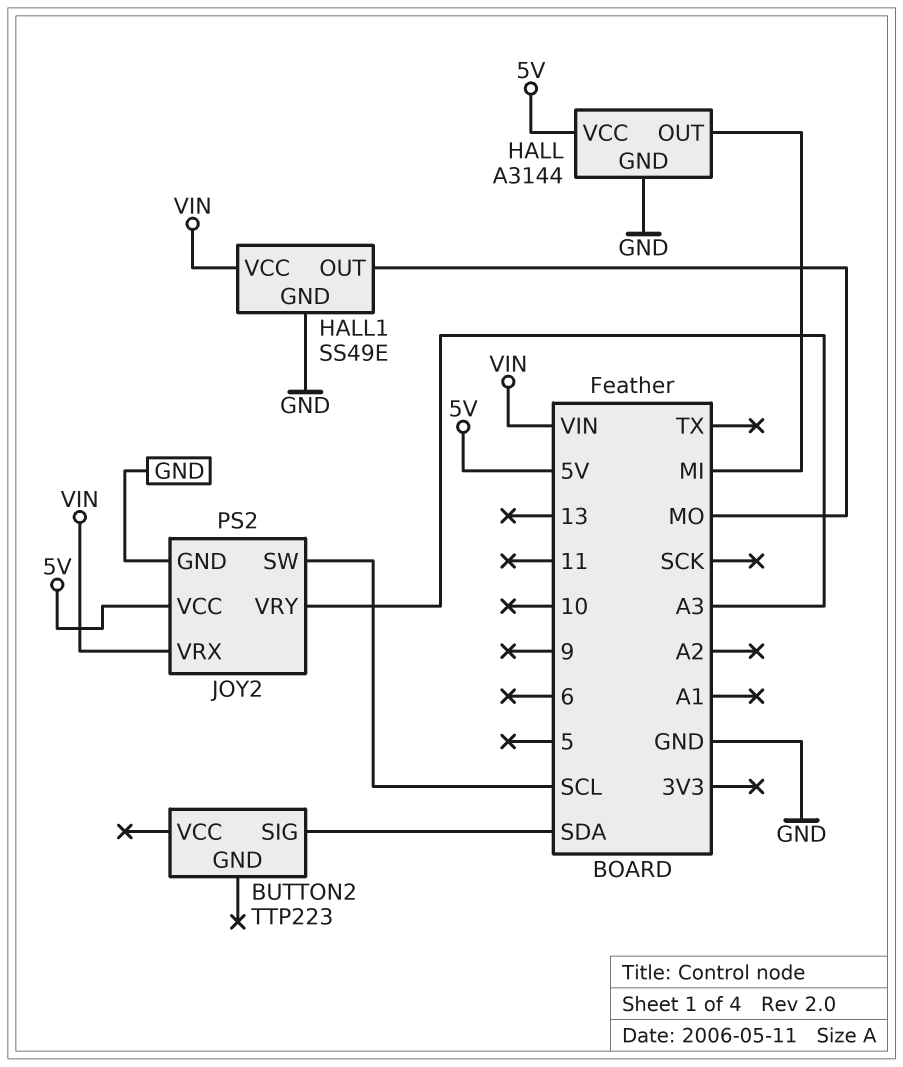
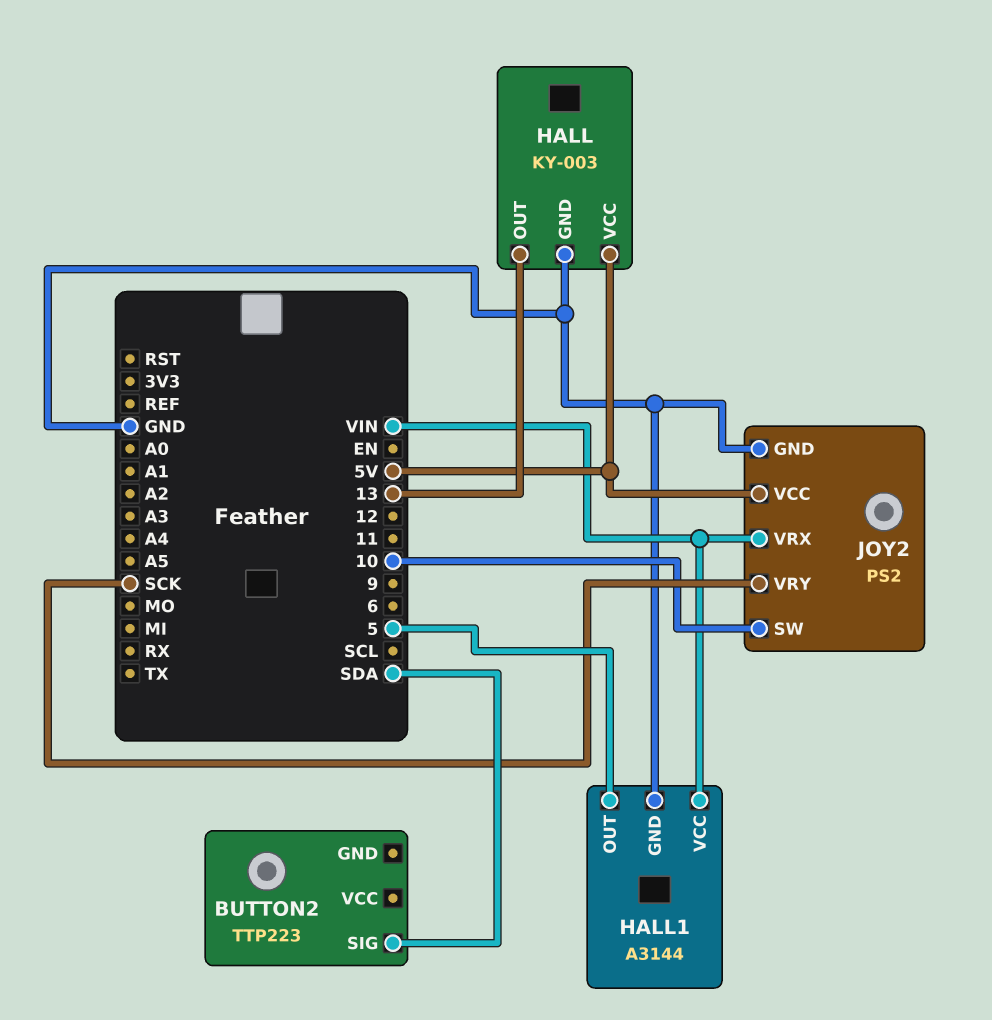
HALL: A3144 -> KY-003
HALL pin OUT: MI -> 13
HALL1: SS49E -> A3144
HALL1 pin OUT: MO -> 5
JOY2 pin SW: SCL -> 10
JOY2 pin VRY: A3 -> SCK

